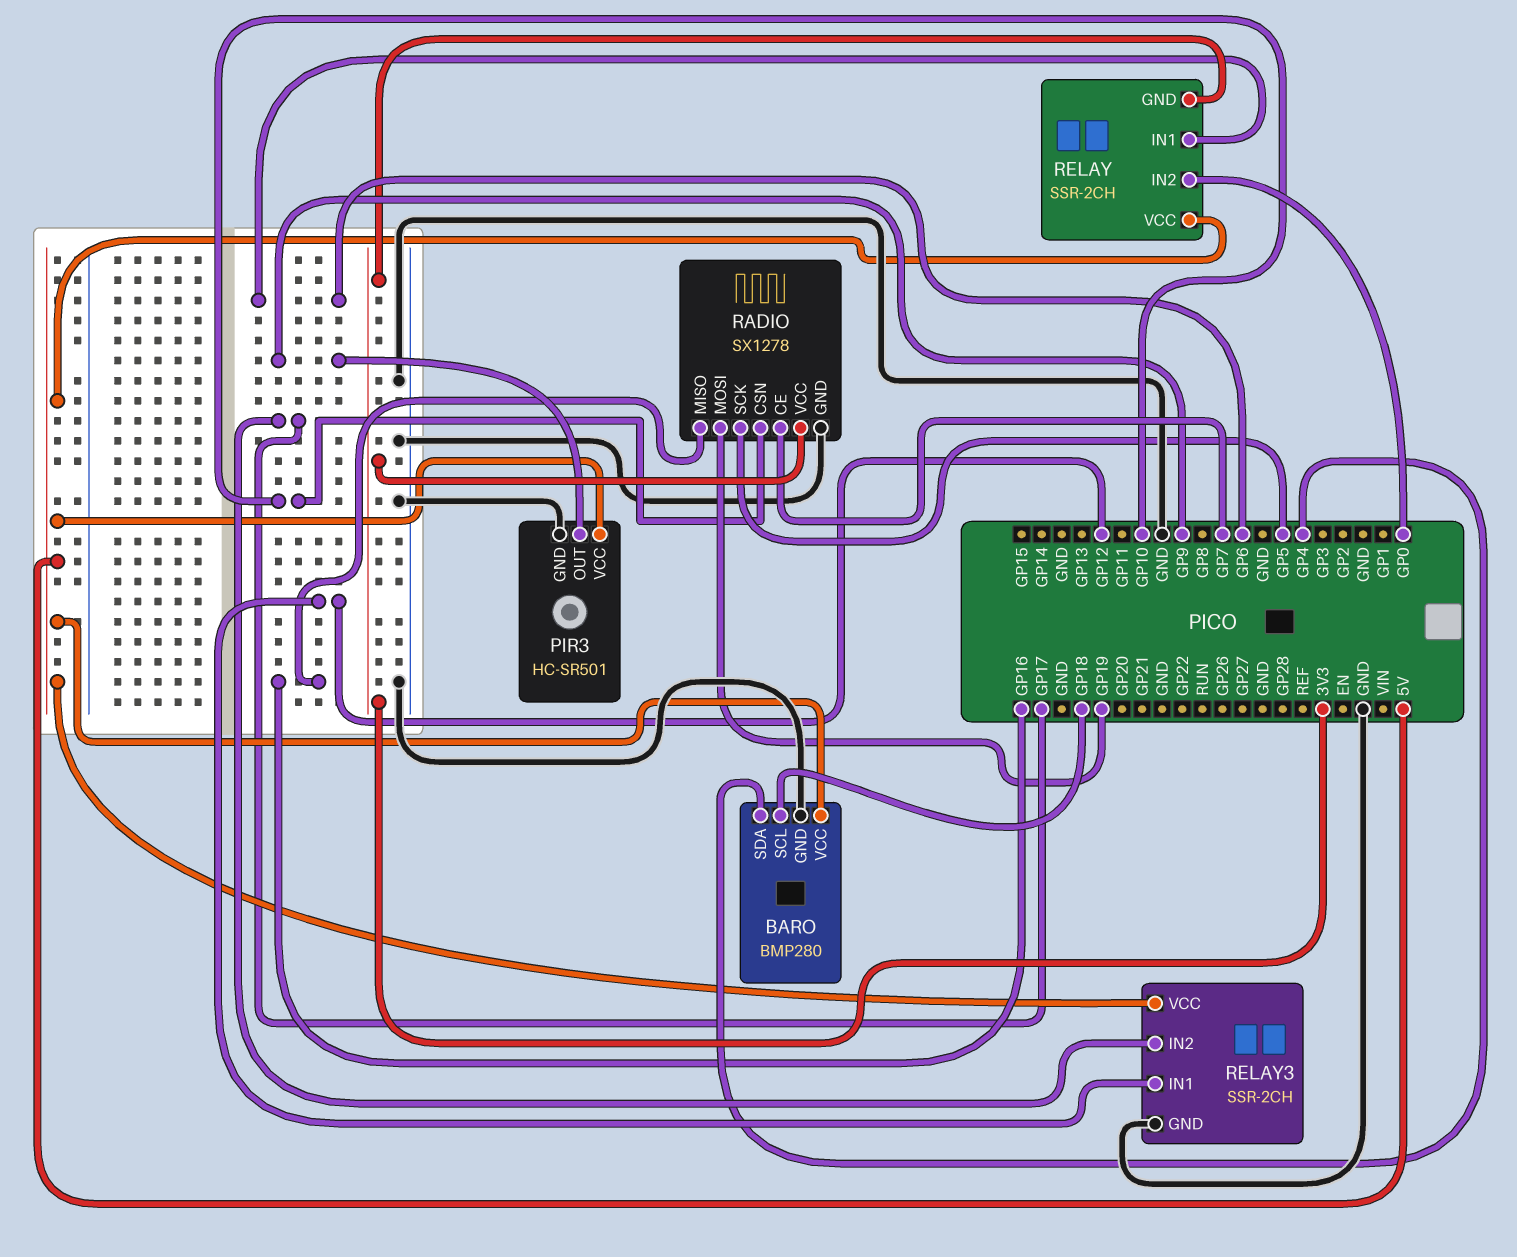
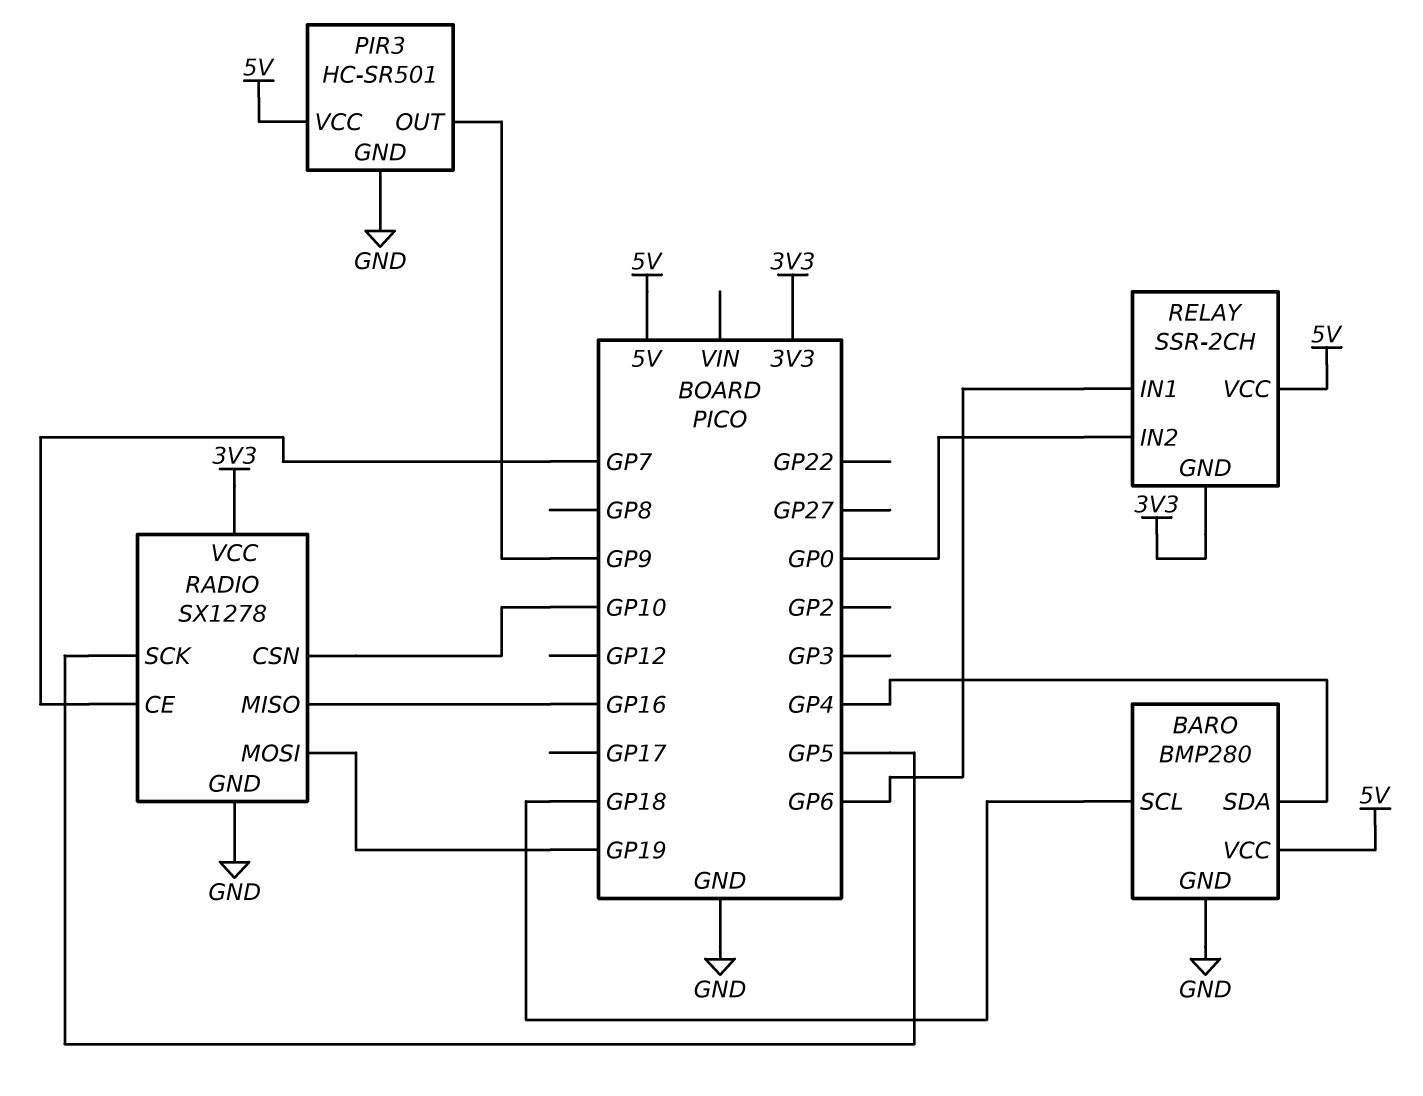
RELAY3: SSR-2CH -> none
RELAY3 pin GND: GND -> none
RELAY3 pin IN1: GP12 -> none
RELAY3 pin IN2: GP17 -> none
RELAY3 pin VCC: 5V -> none

